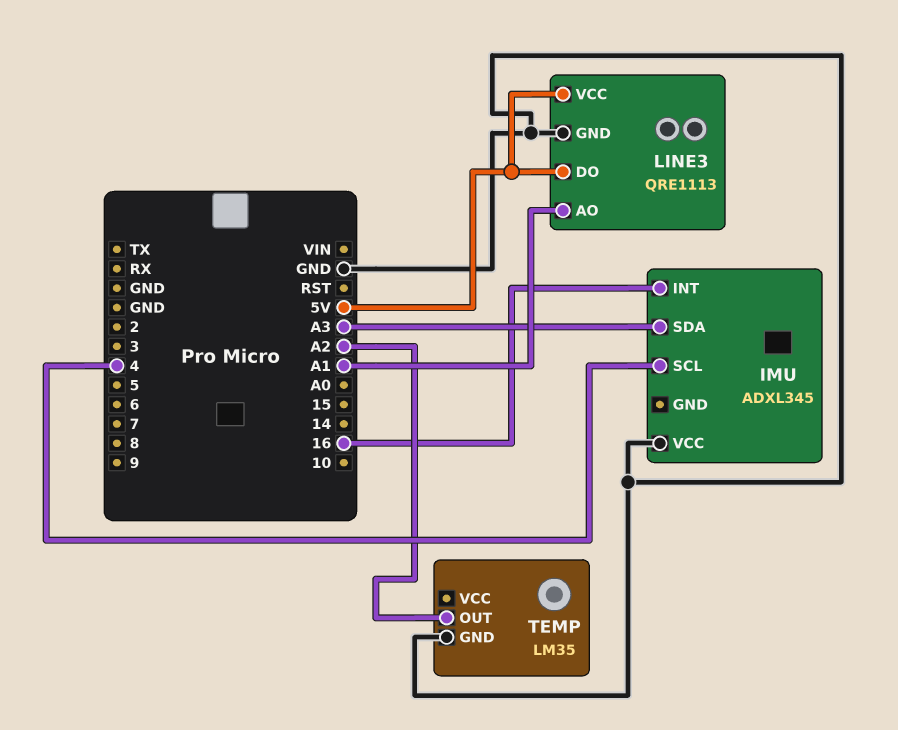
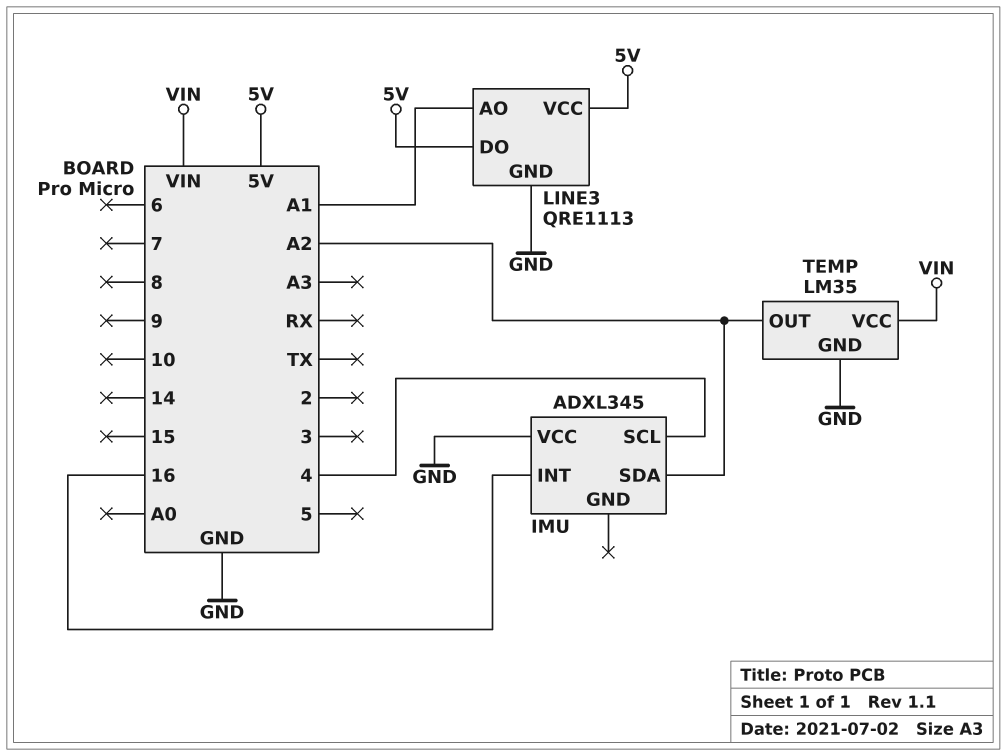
IMU pin SDA: A3 -> A2
TEMP pin VCC: none -> VIN

